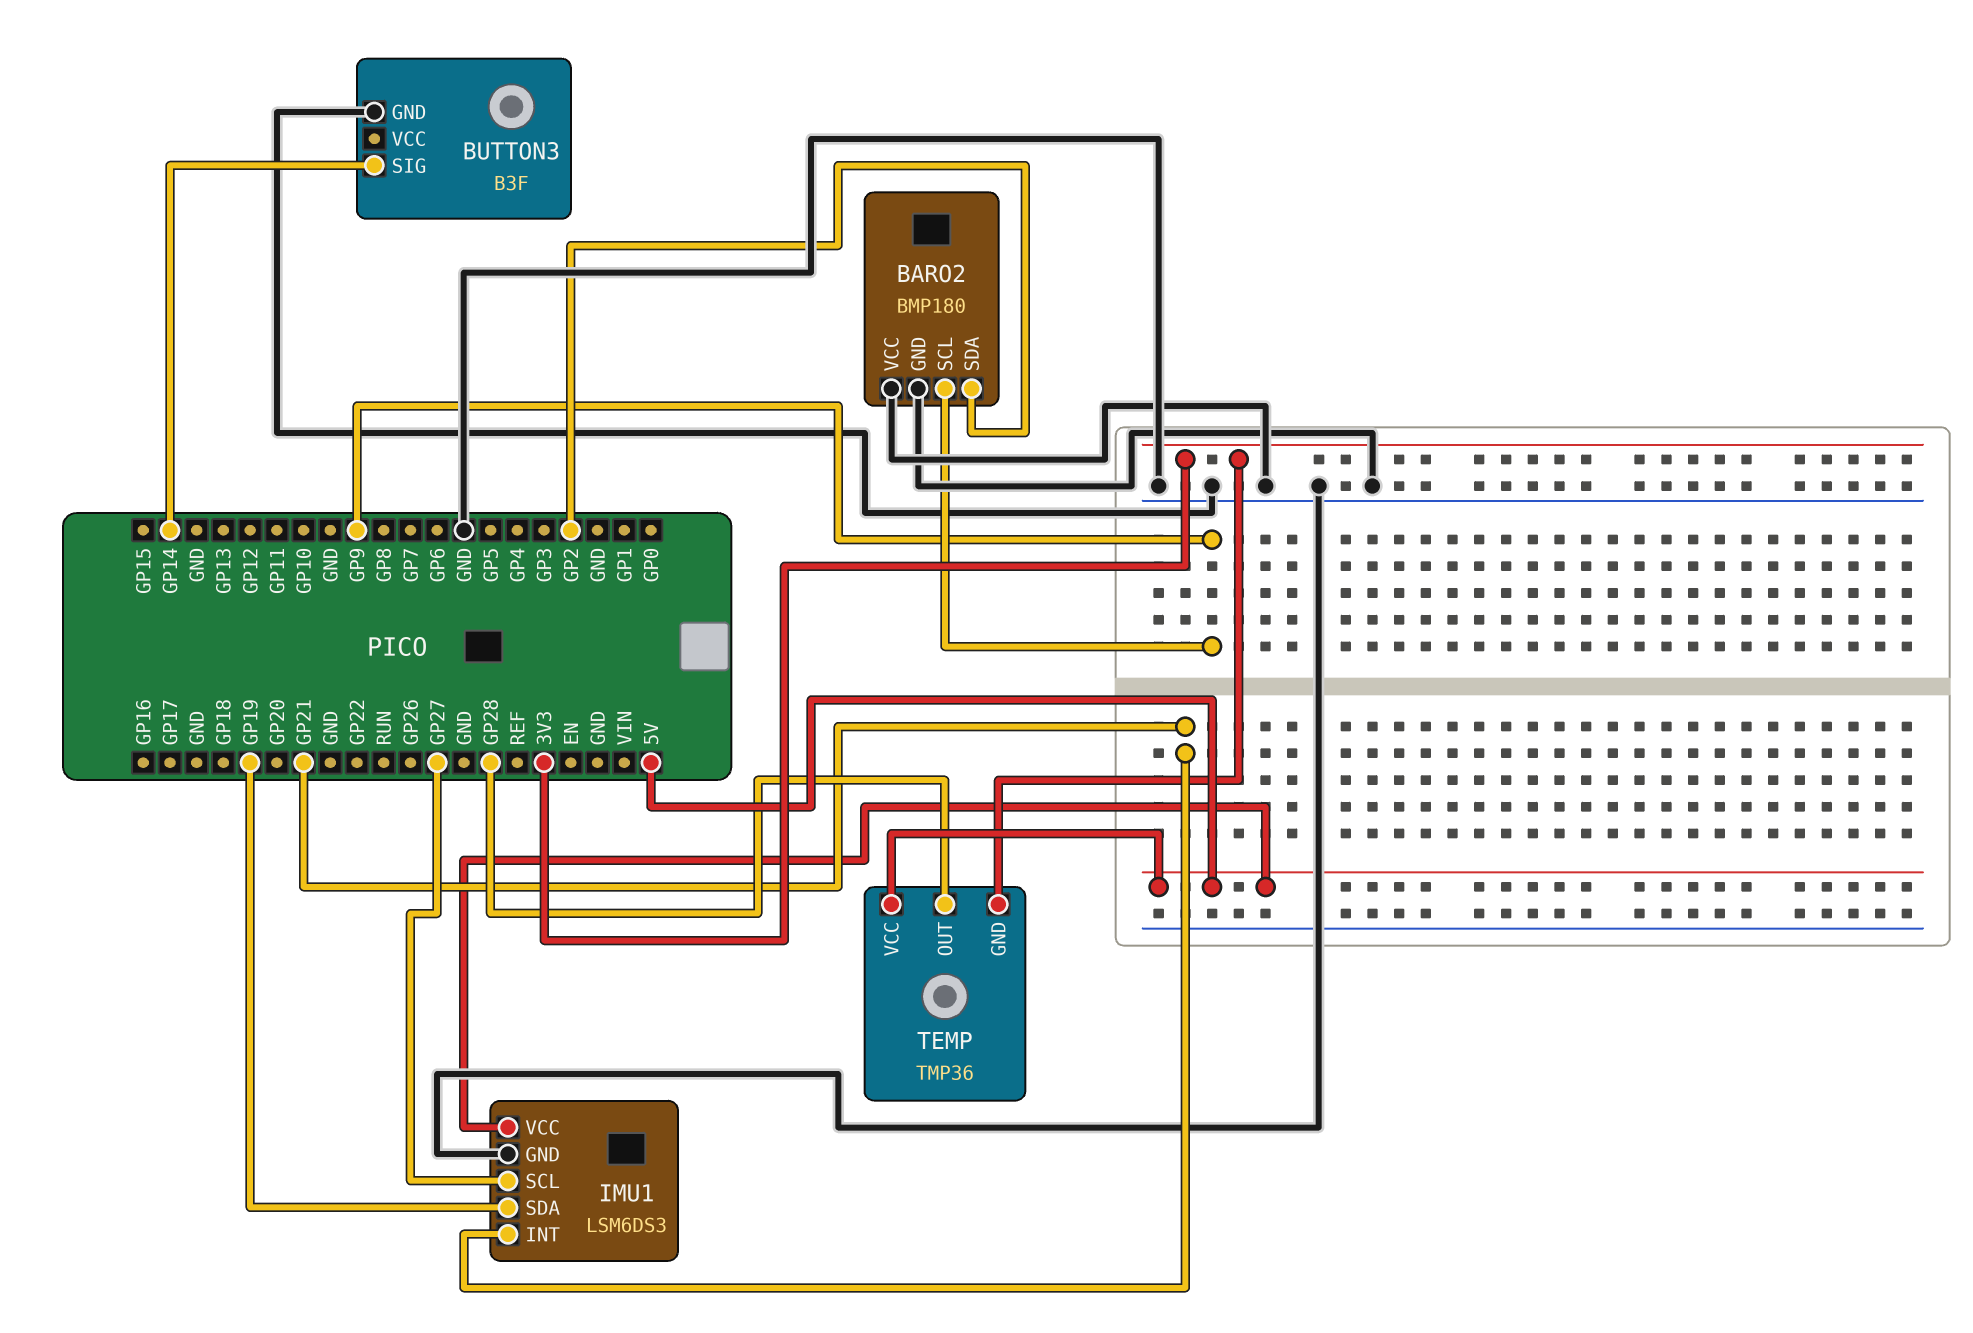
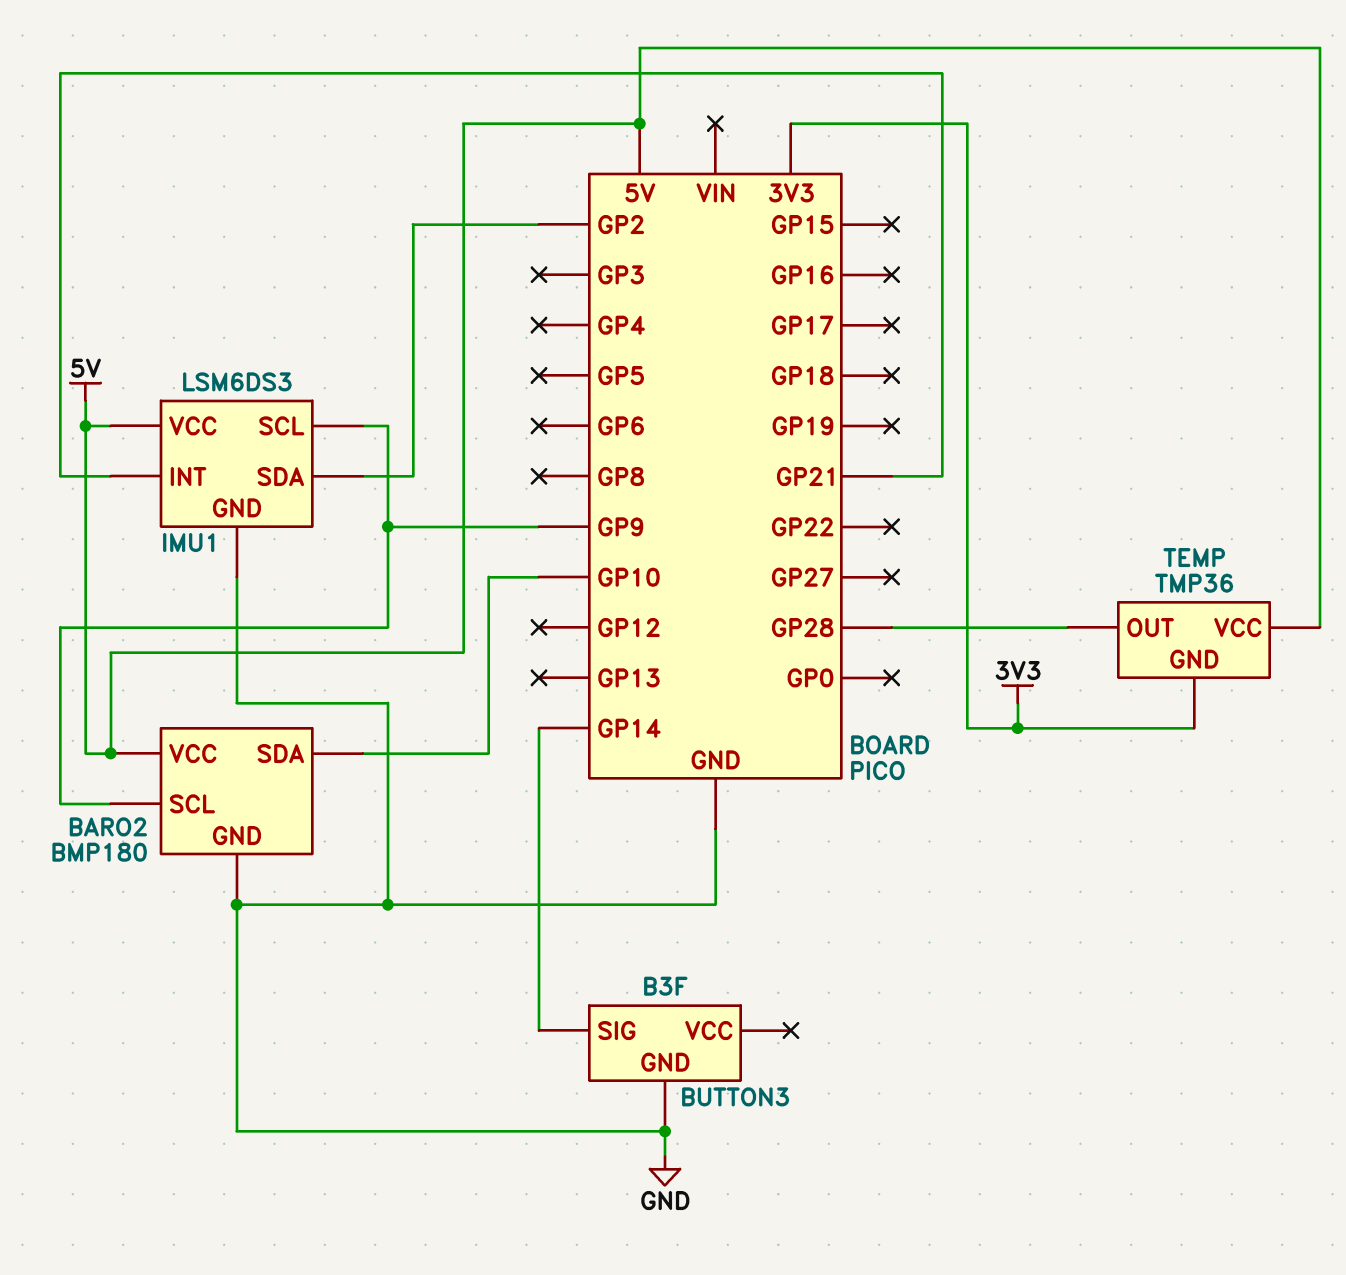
BARO2 pin SDA: GP2 -> GP10
BARO2 pin VCC: GND -> 5V
IMU1 pin SCL: GP27 -> GP9
IMU1 pin SDA: GP19 -> GP2

